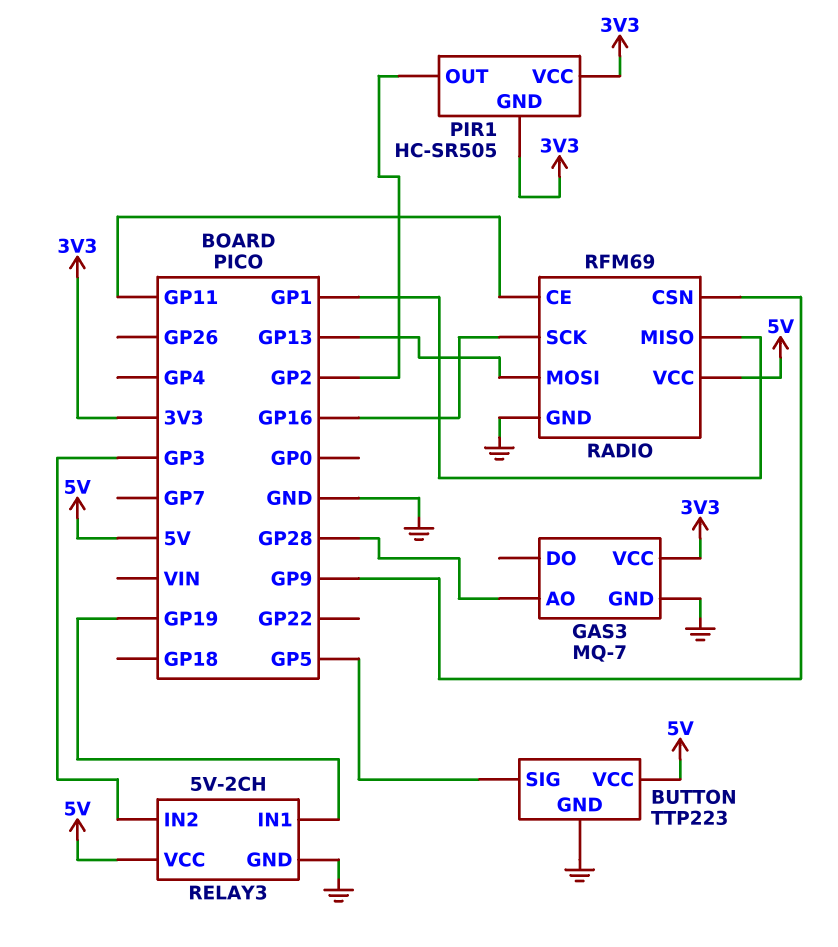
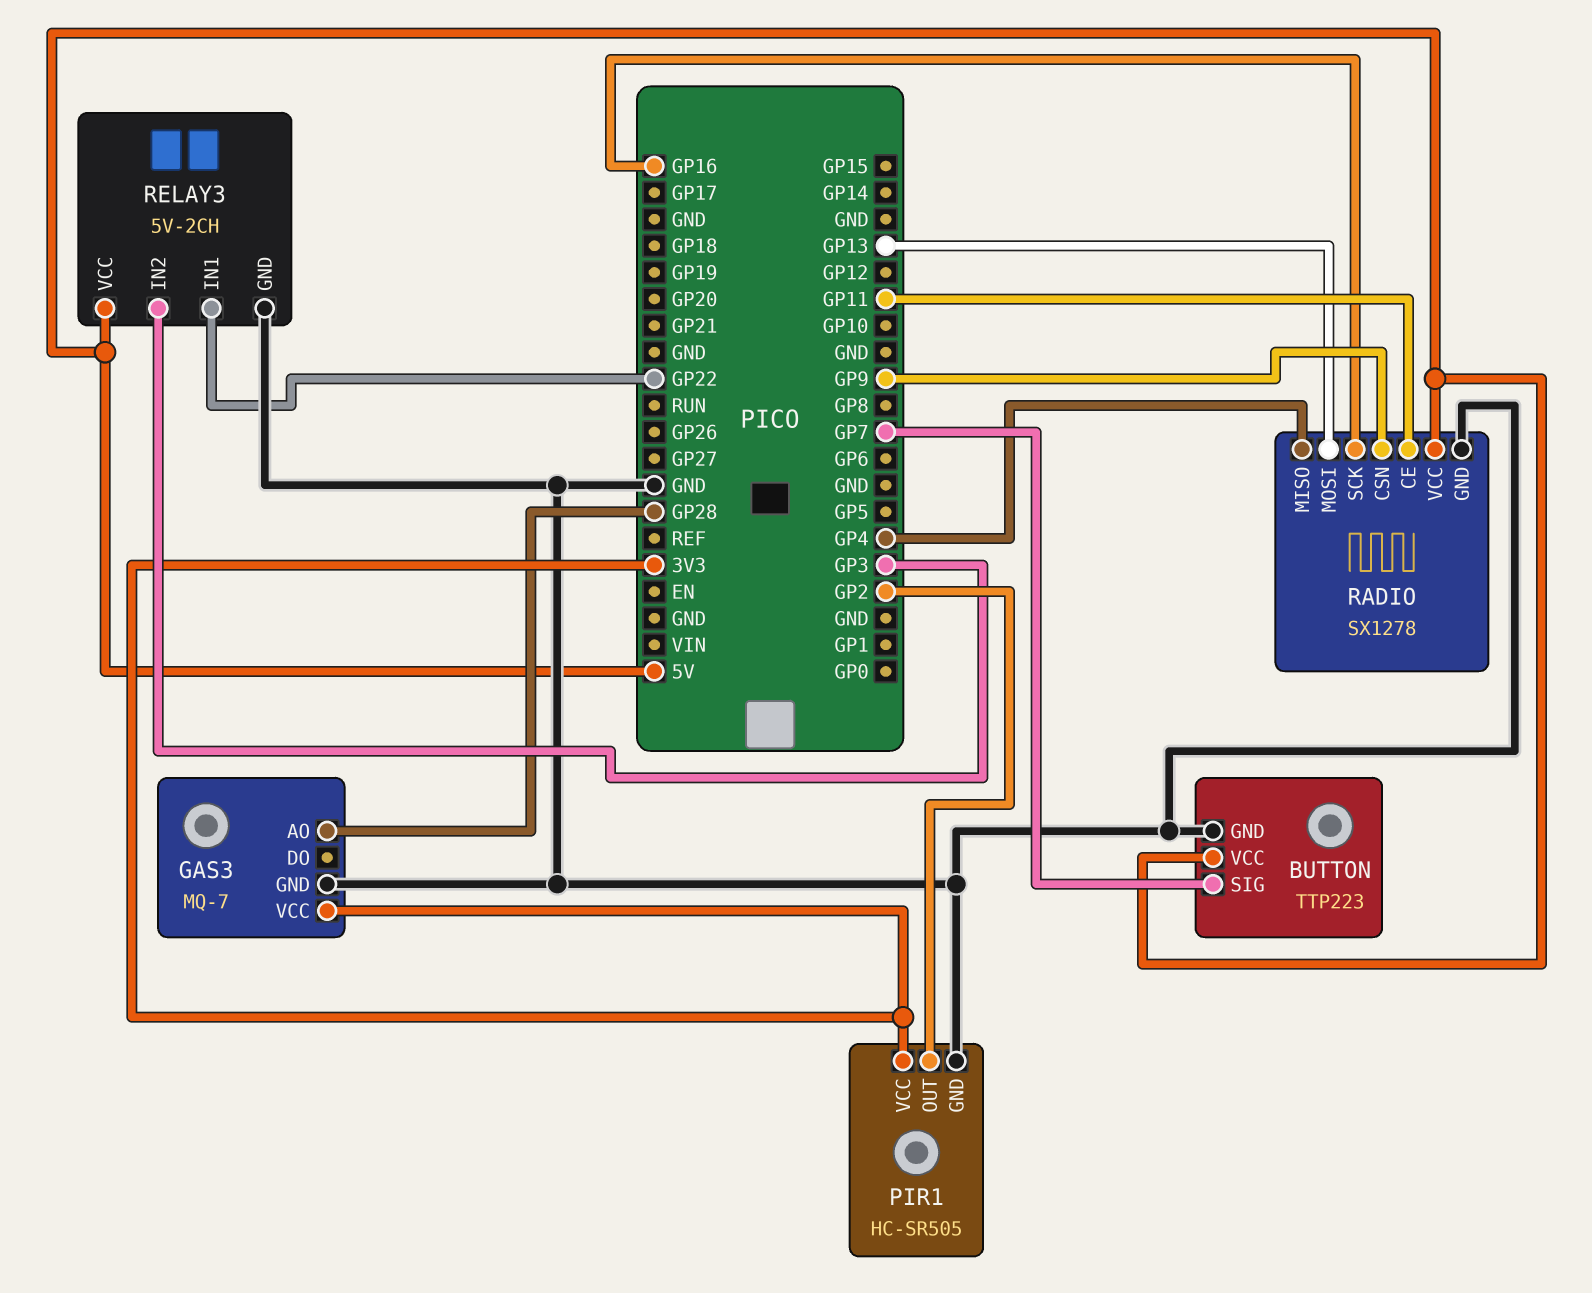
BUTTON pin SIG: GP5 -> GP7
PIR1 pin GND: 3V3 -> GND
RADIO: RFM69 -> SX1278
RADIO pin MISO: GP1 -> GP4
RELAY3 pin IN1: GP19 -> GP22

